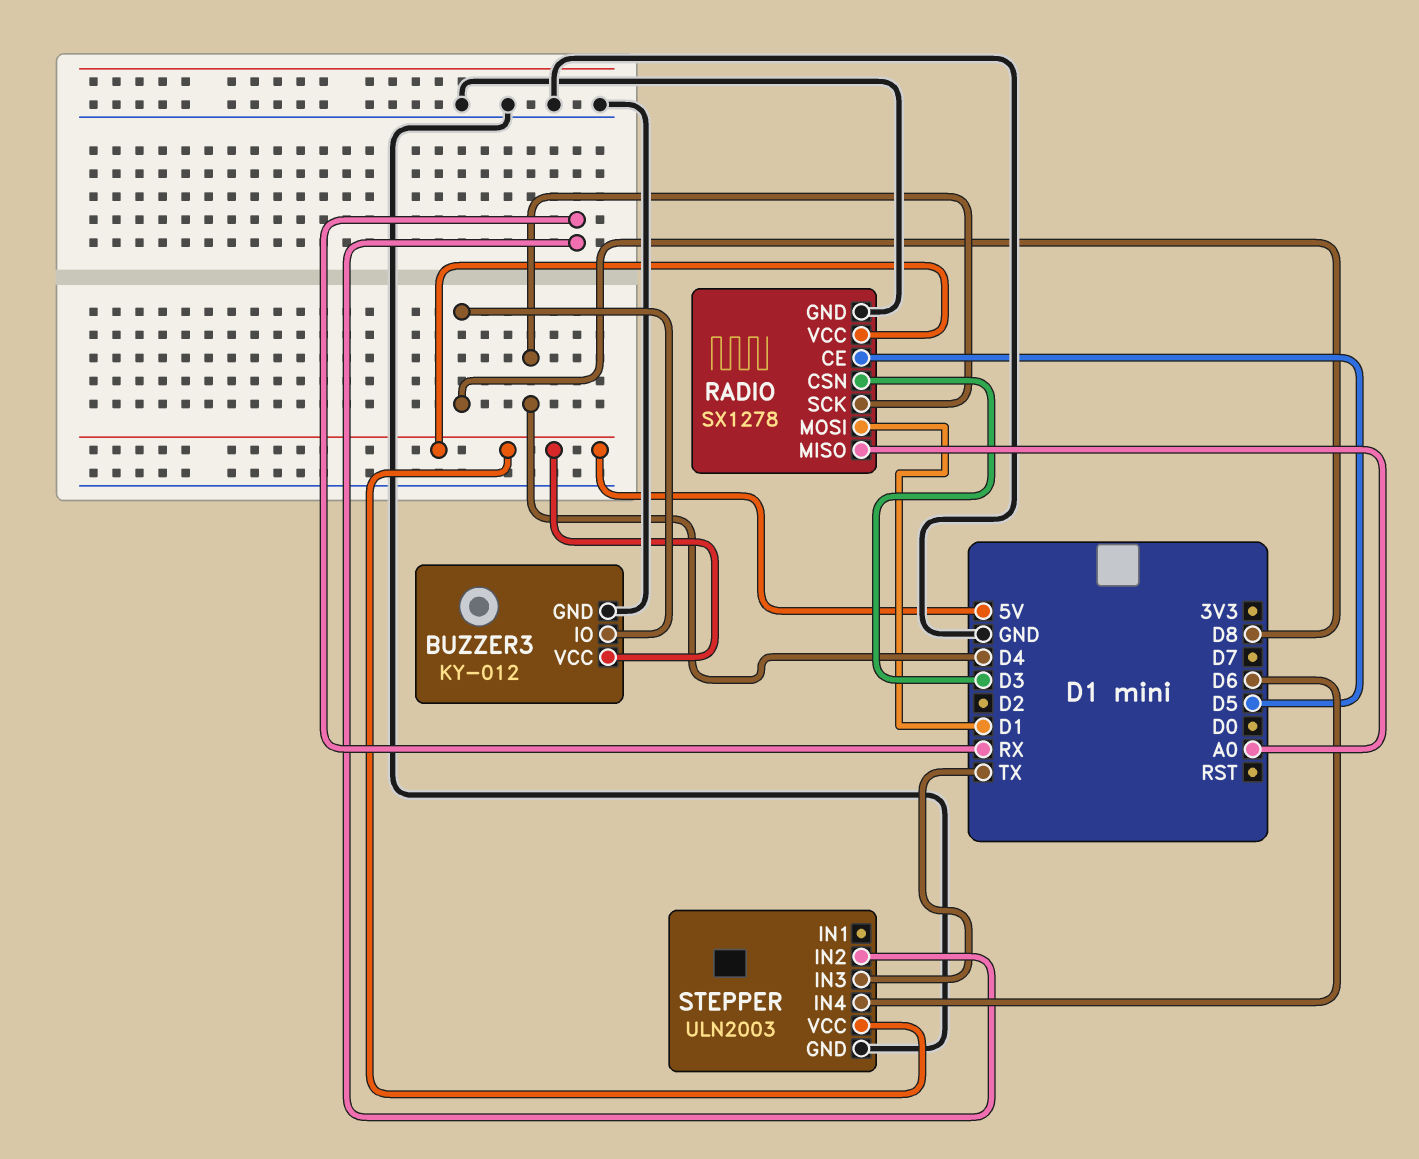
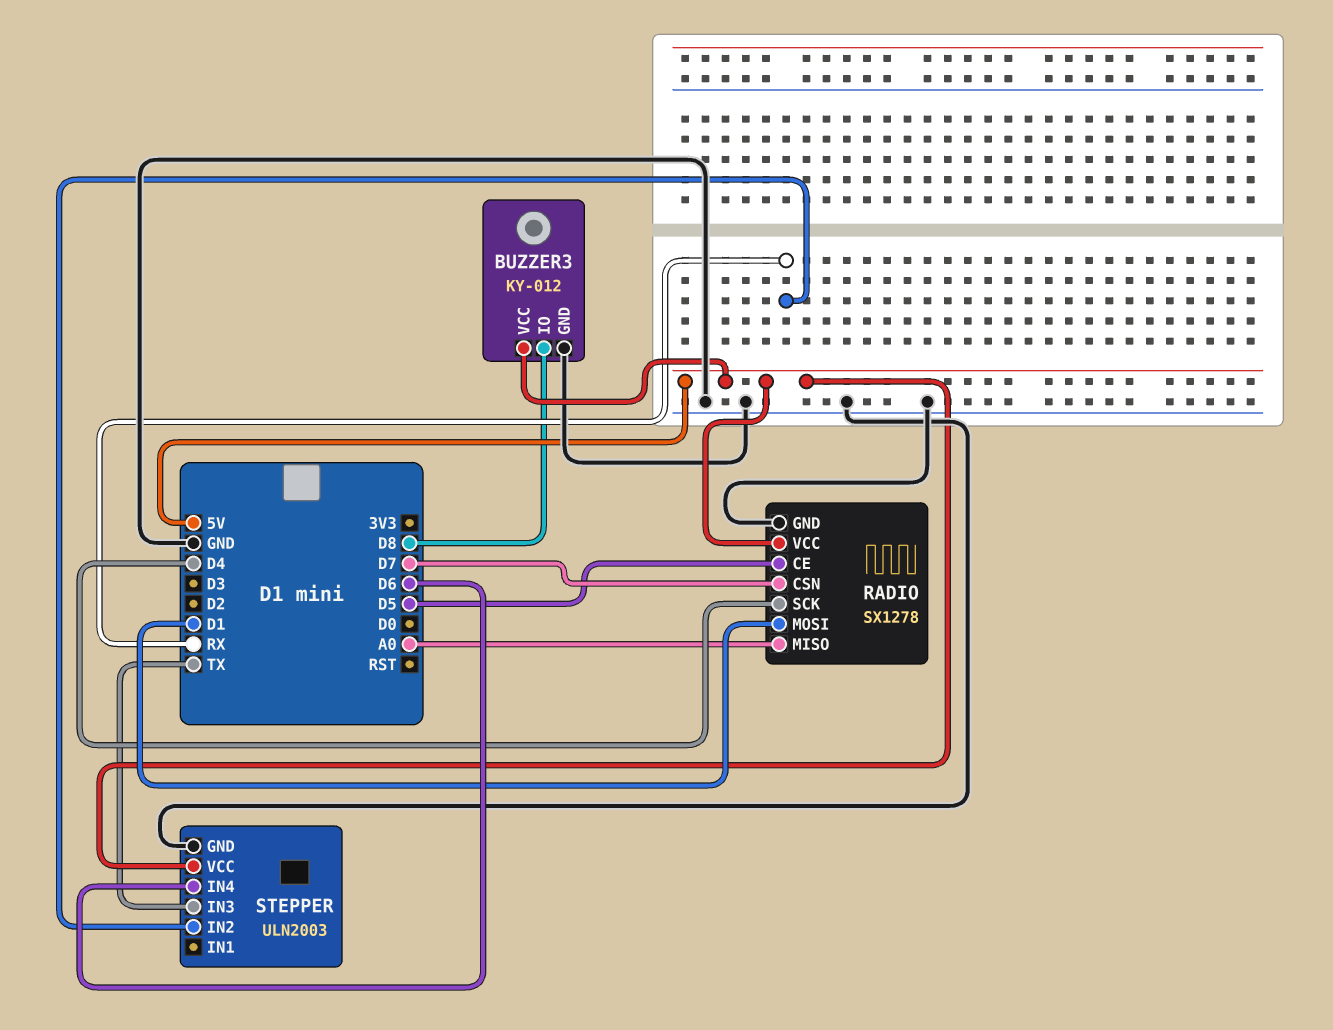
RADIO pin CSN: D3 -> D7

